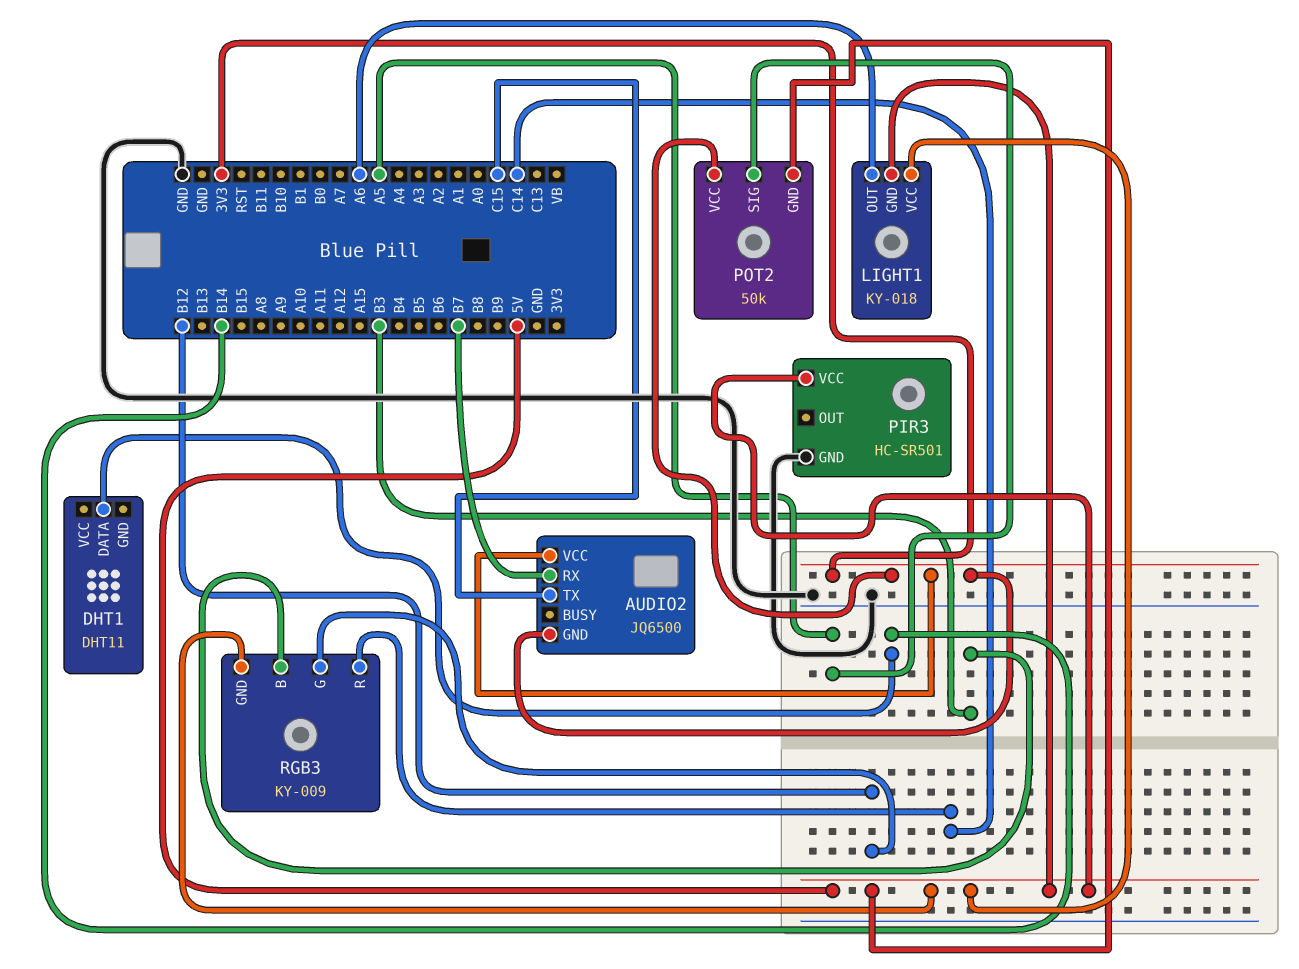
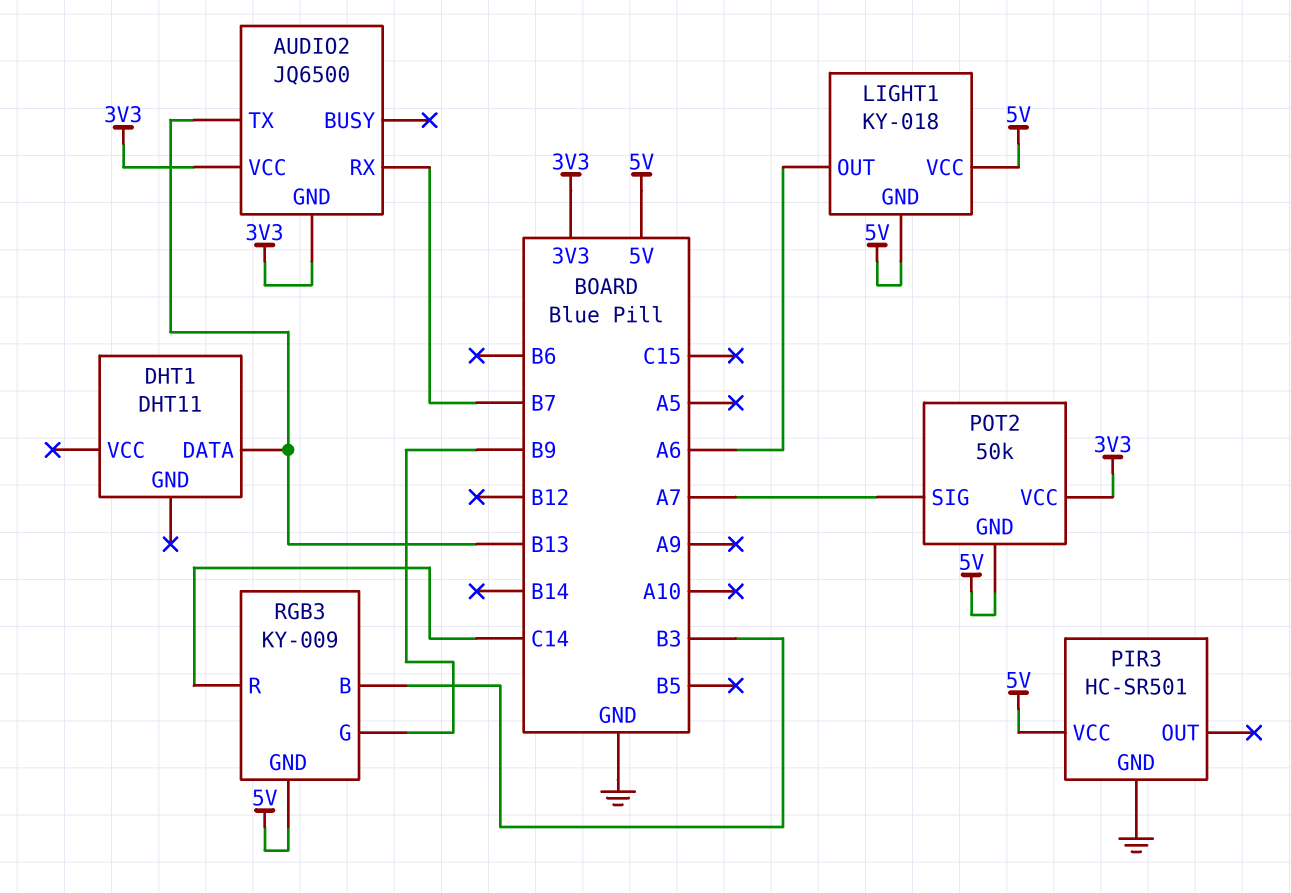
AUDIO2 pin TX: C15 -> B13
DHT1 pin DATA: B14 -> B13
POT2 pin SIG: A5 -> A7
RGB3 pin G: B12 -> B9

